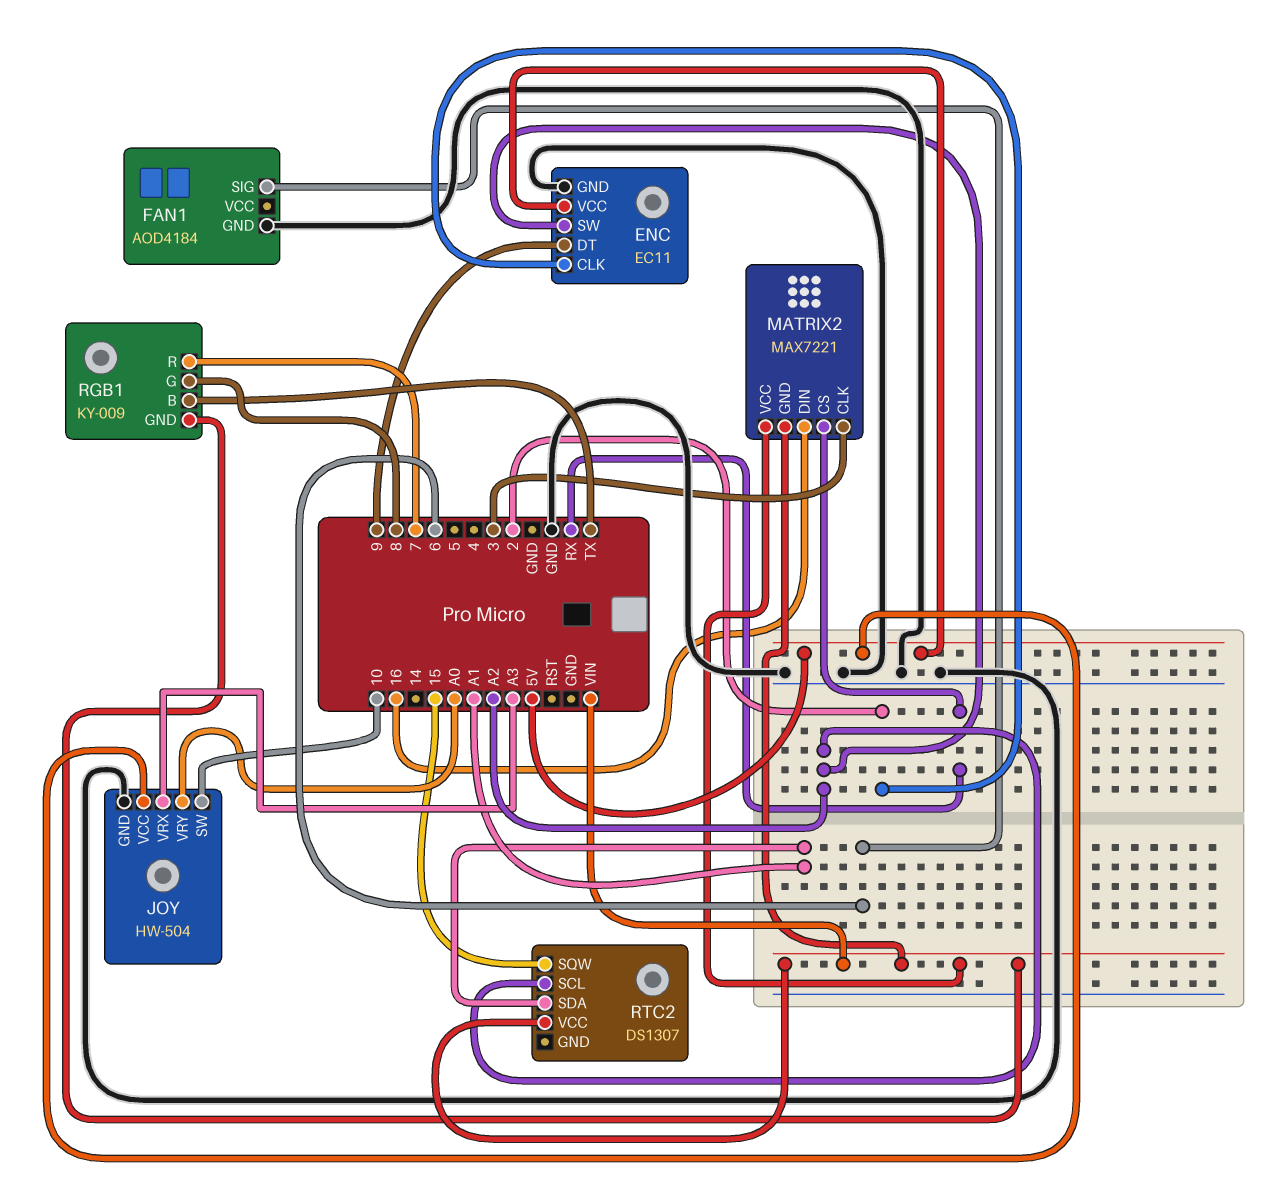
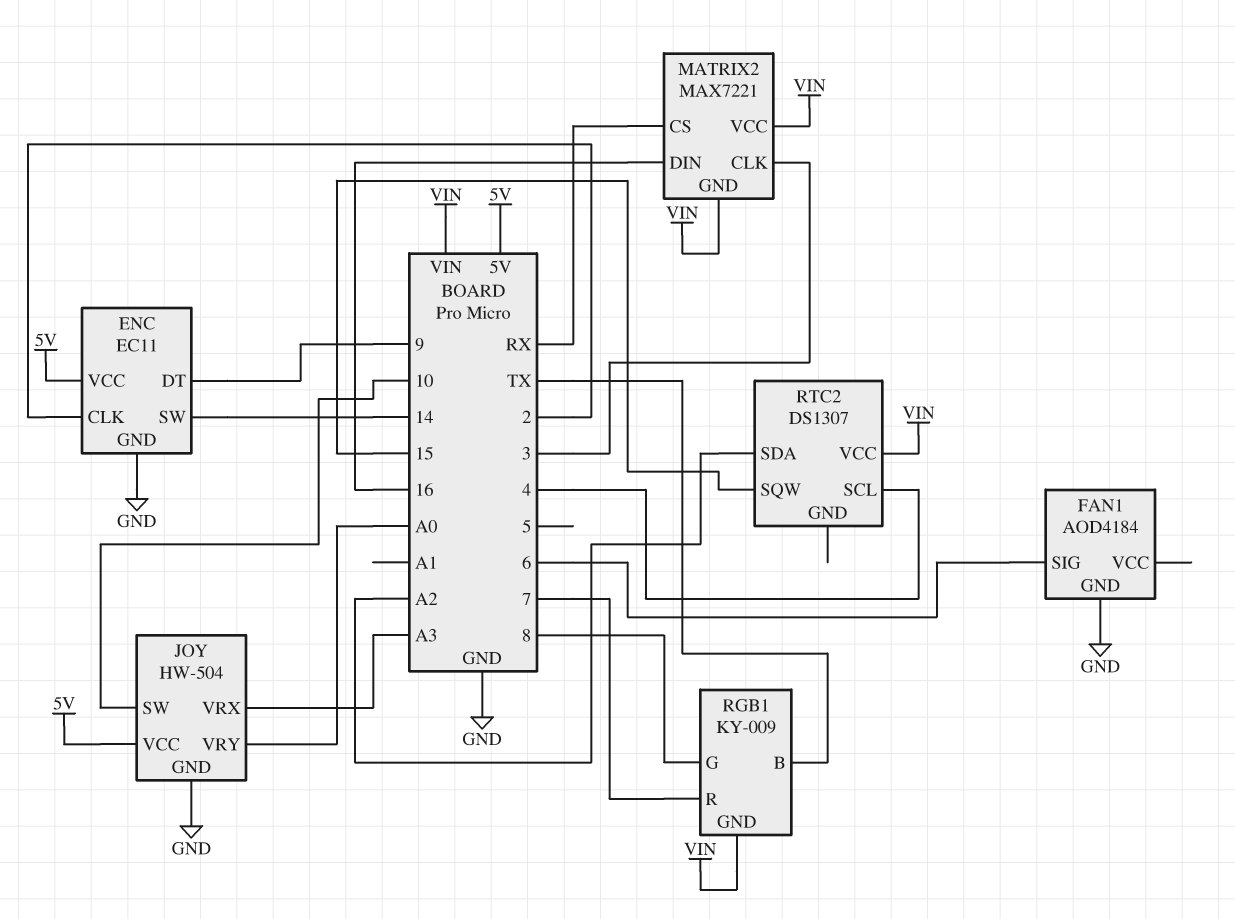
ENC pin SW: A2 -> 14
RTC2 pin SCL: A2 -> 4
RTC2 pin SDA: A1 -> A2

